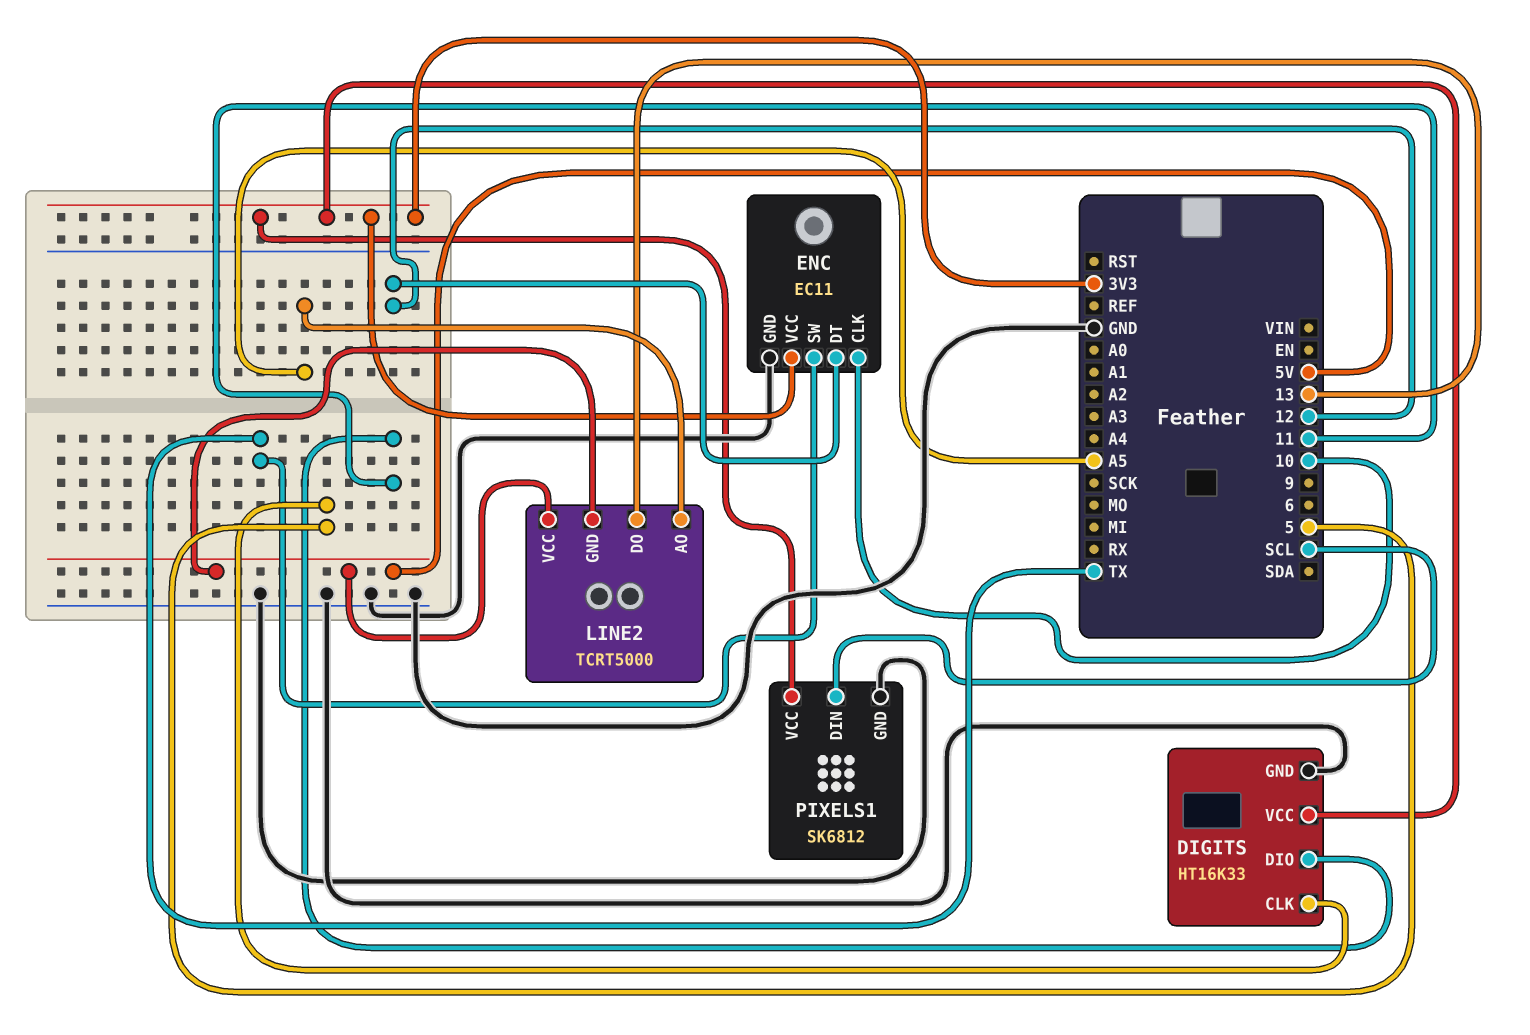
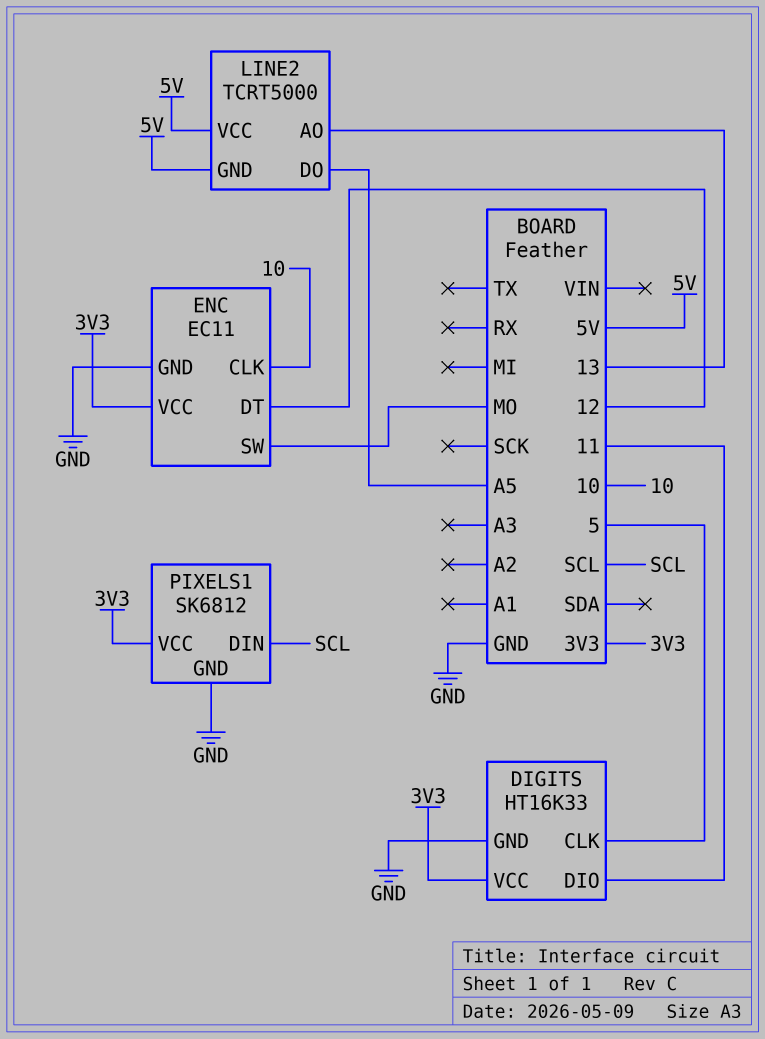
ENC pin SW: TX -> MO
LINE2 pin AO: A5 -> 13
LINE2 pin DO: 13 -> A5

